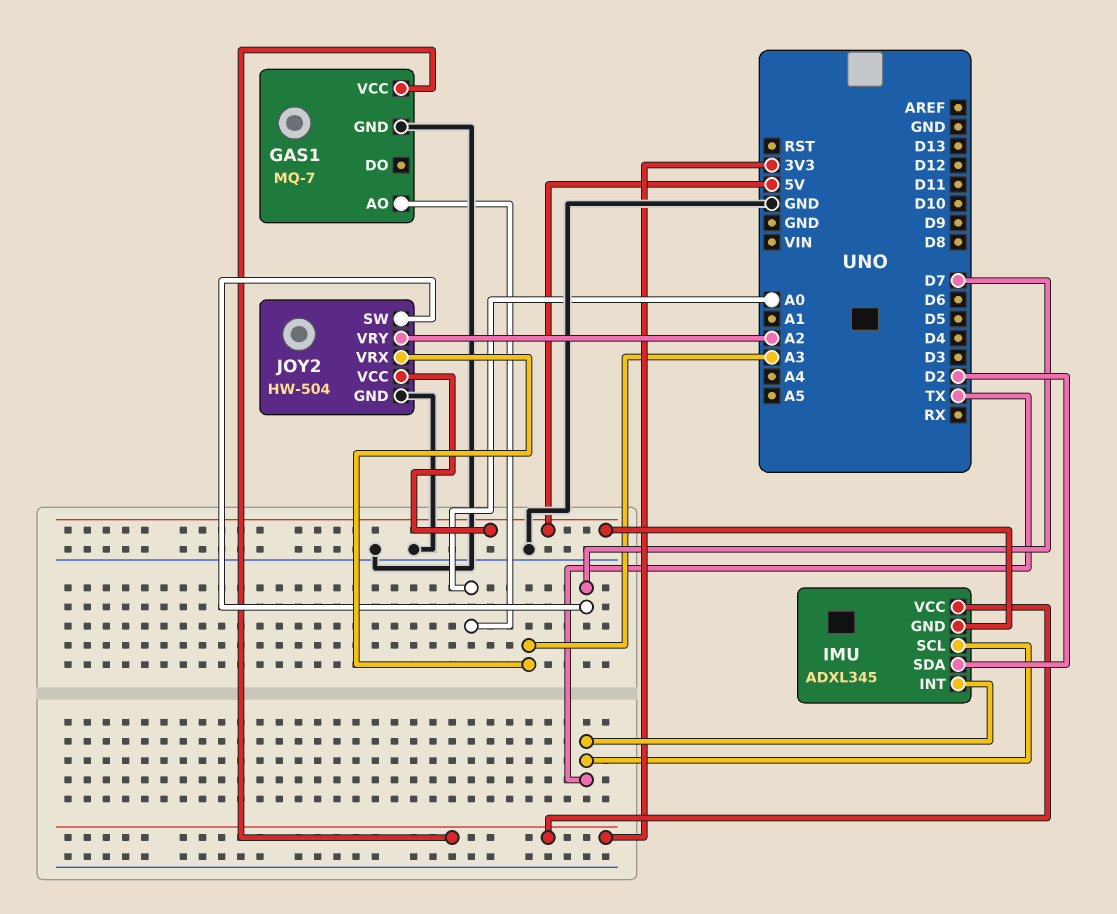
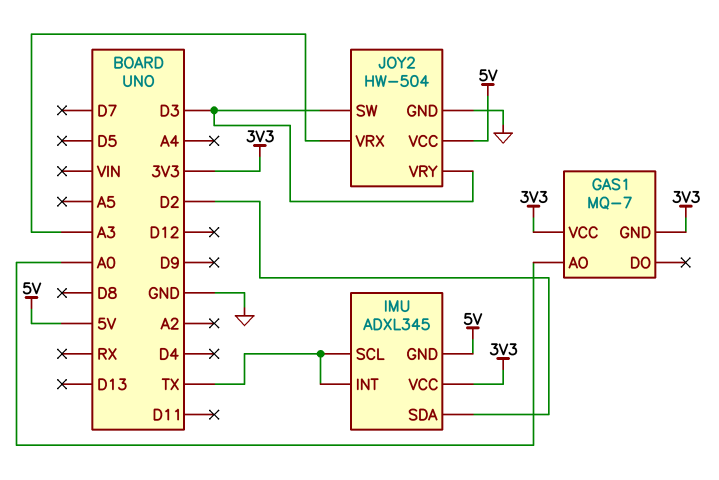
GAS1 pin GND: GND -> 3V3
JOY2 pin SW: D7 -> D3
JOY2 pin VRY: A2 -> D3

